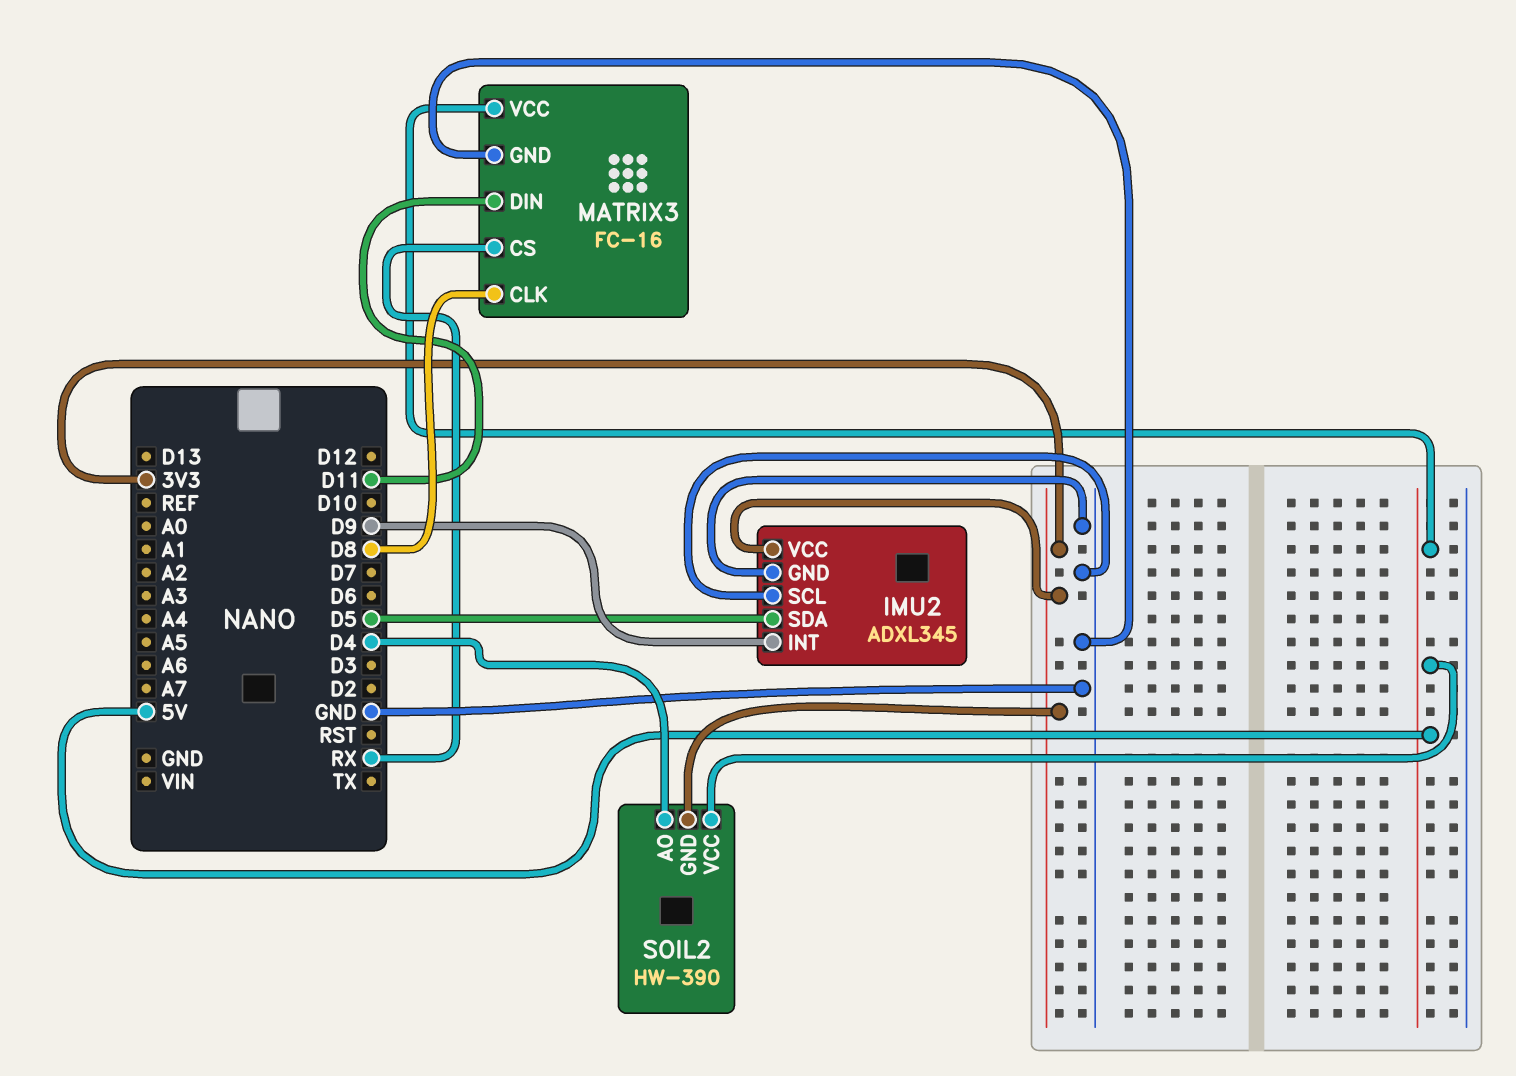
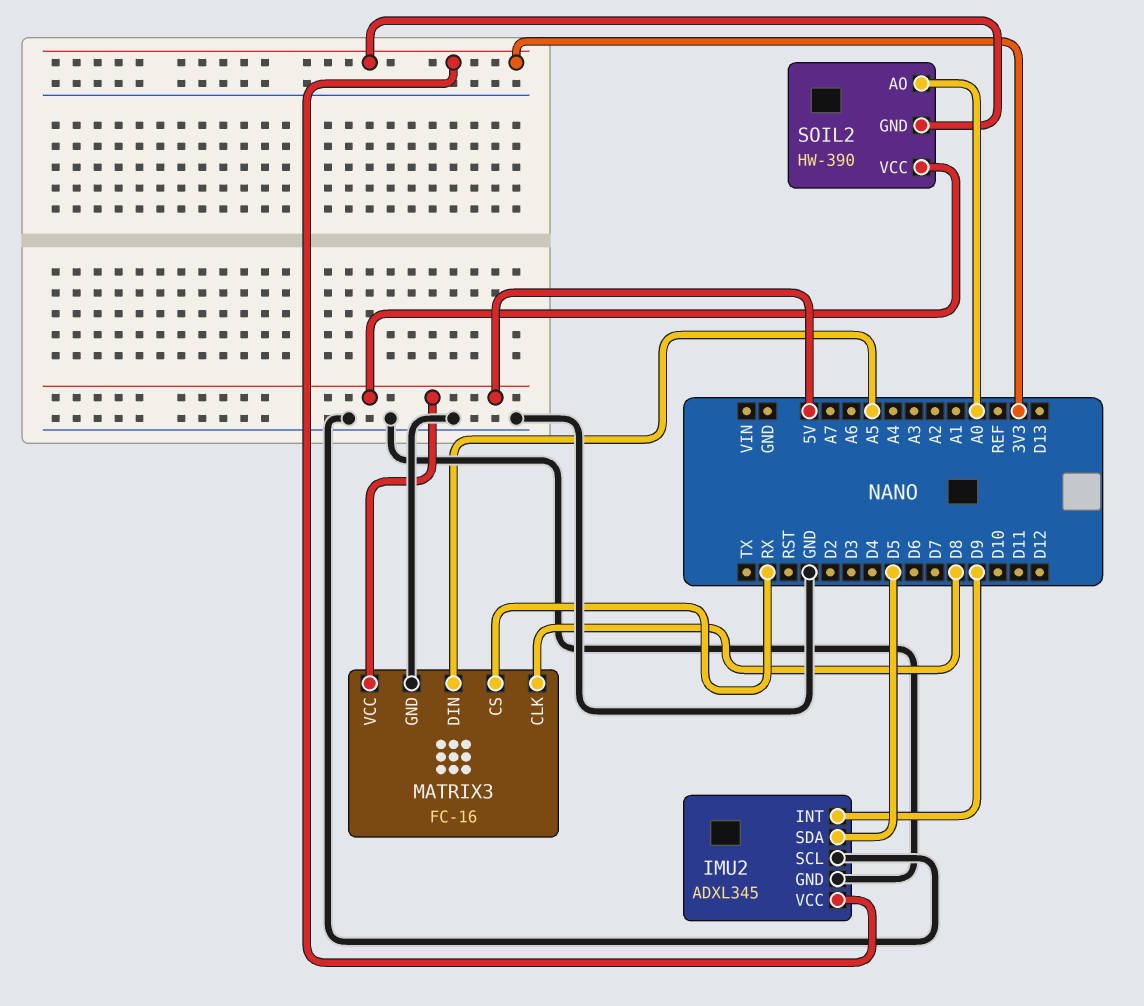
MATRIX3 pin DIN: D11 -> A5
SOIL2 pin AO: D4 -> A0

